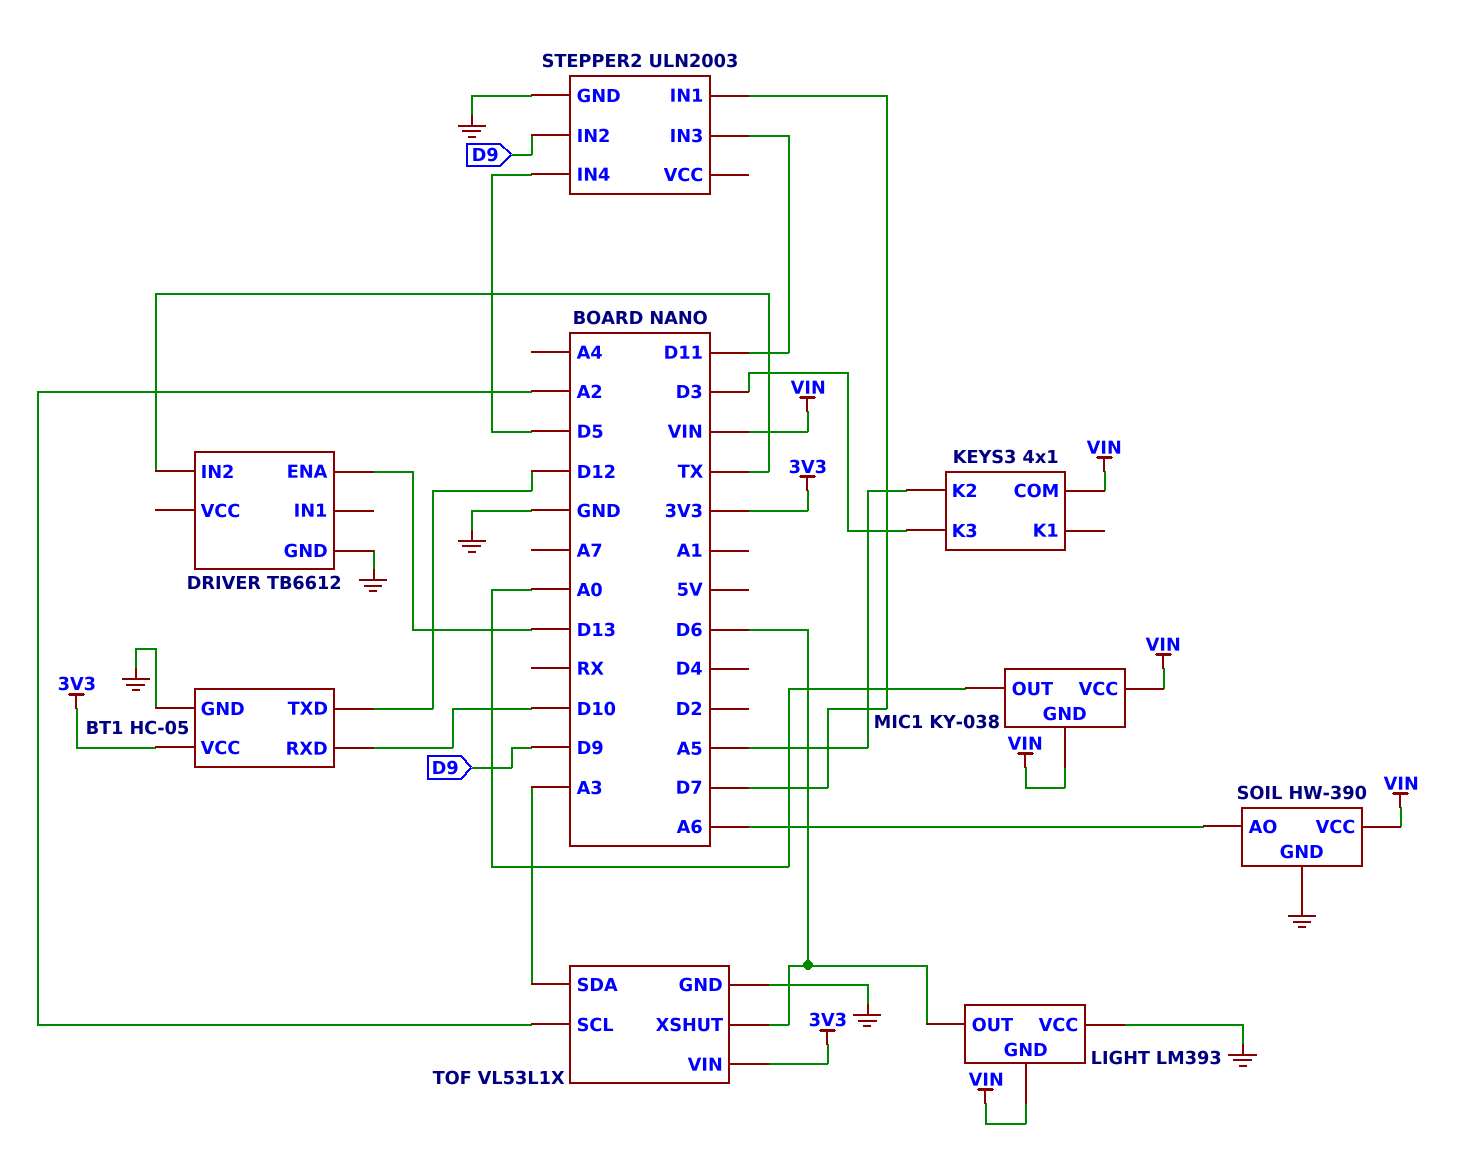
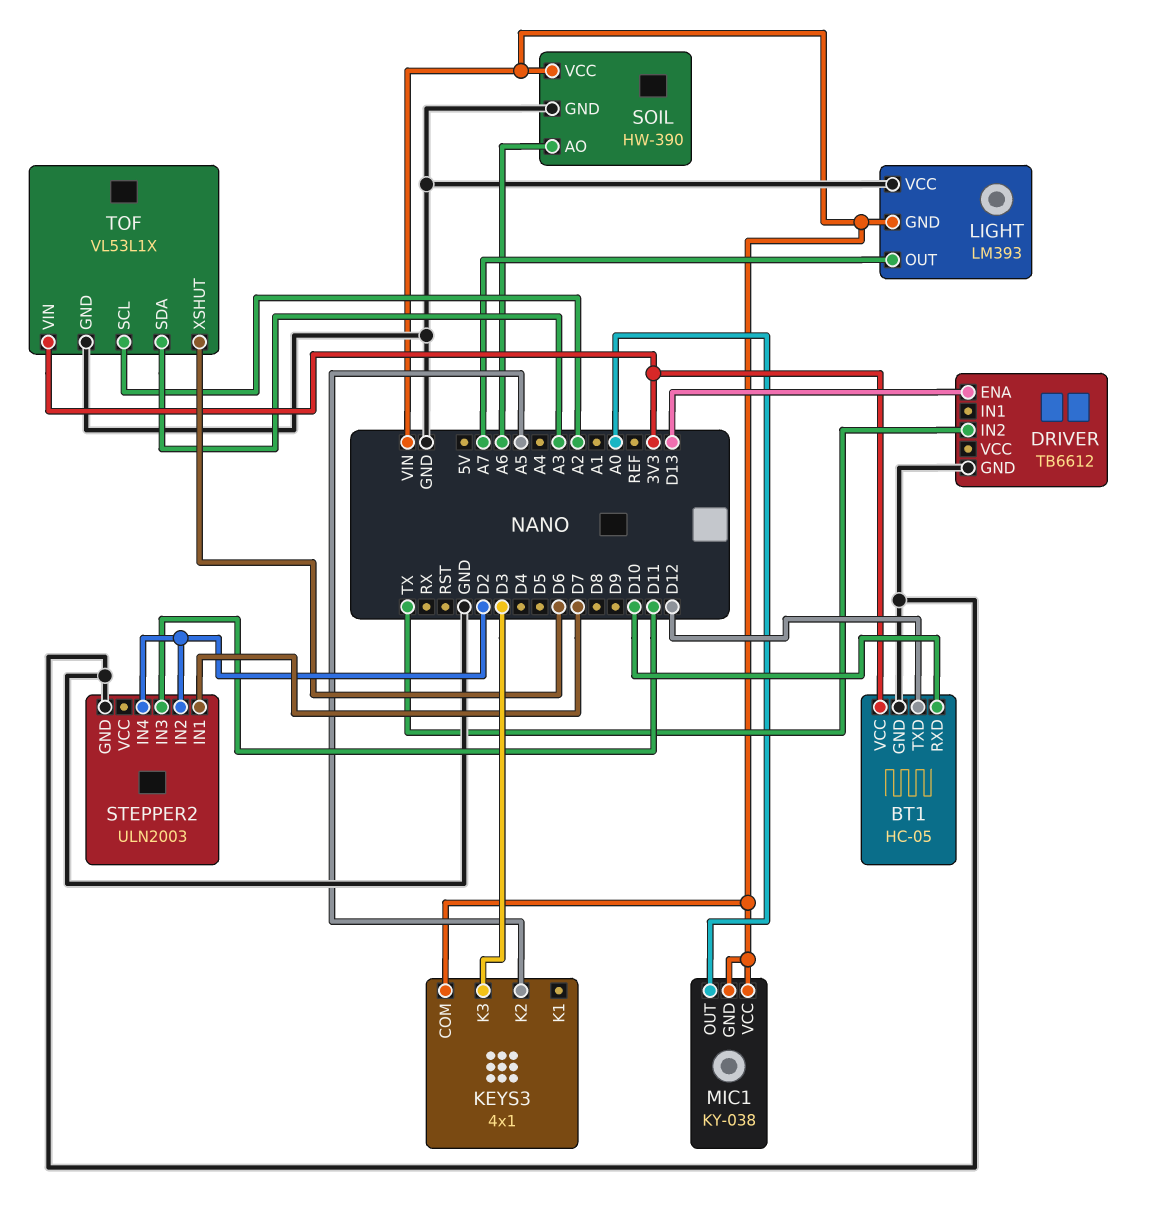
LIGHT pin OUT: D6 -> A7
STEPPER2 pin IN2: D9 -> D2
STEPPER2 pin IN4: D5 -> D2

